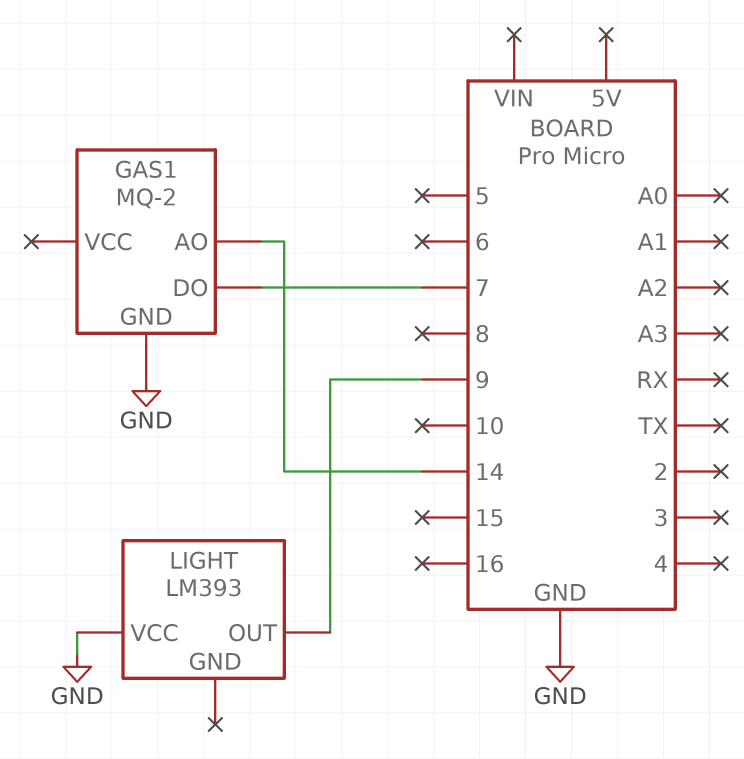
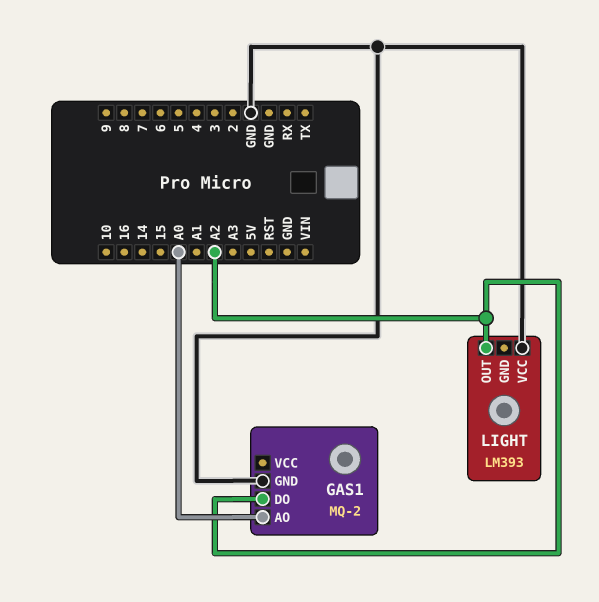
GAS1 pin AO: 14 -> A0
GAS1 pin DO: 7 -> A2
LIGHT pin OUT: 9 -> A2

